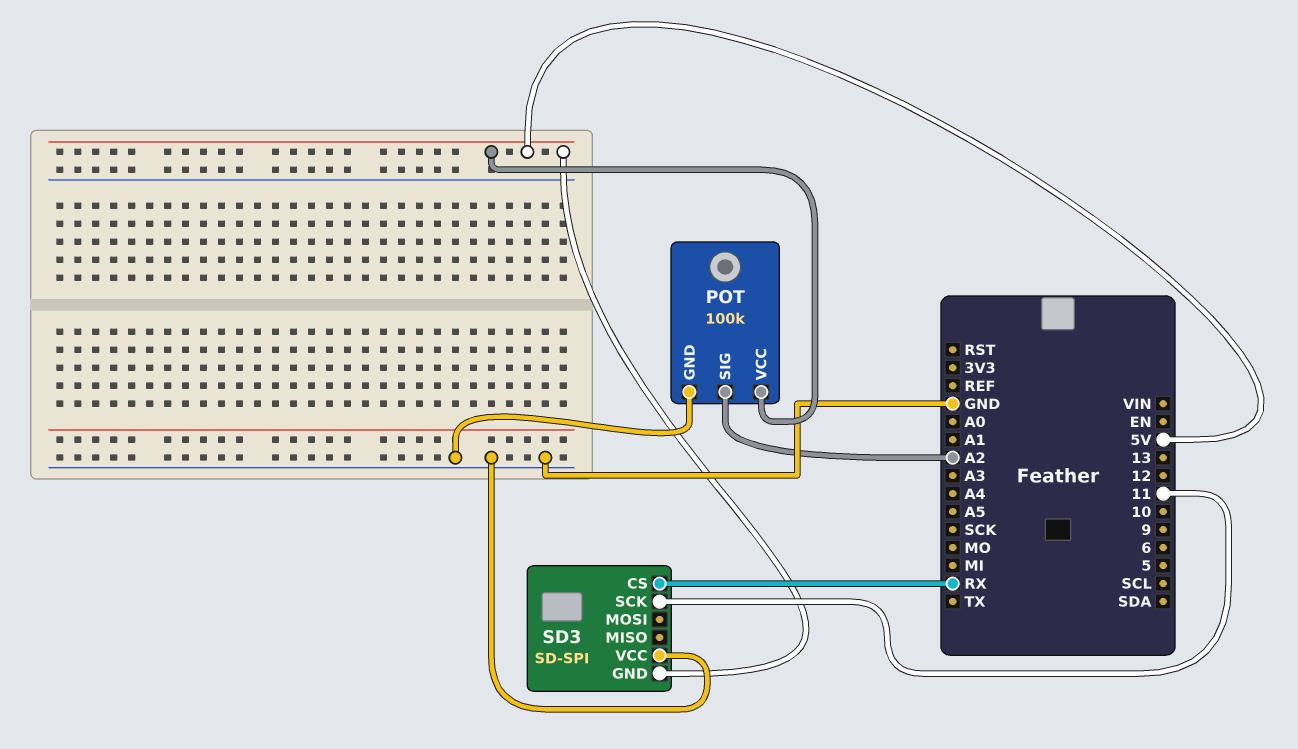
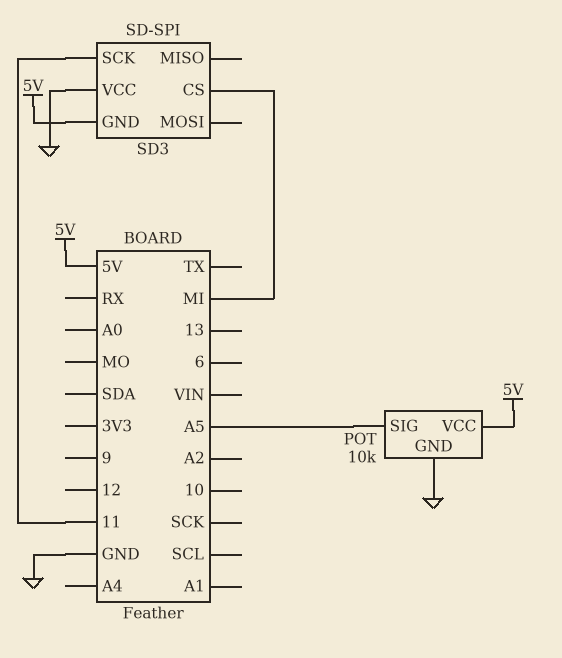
POT: 100k -> 10k
POT pin SIG: A2 -> A5
SD3 pin CS: RX -> MI

